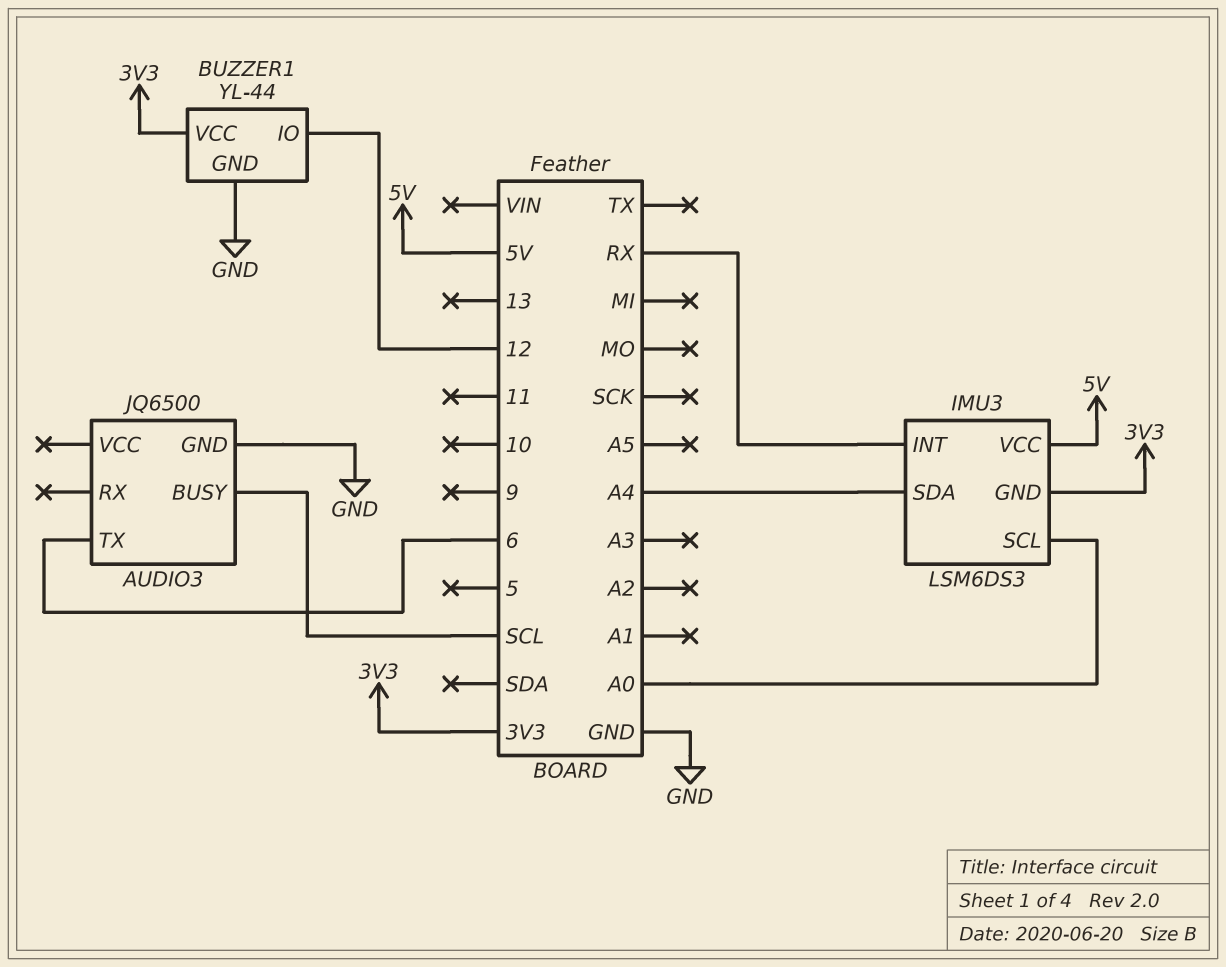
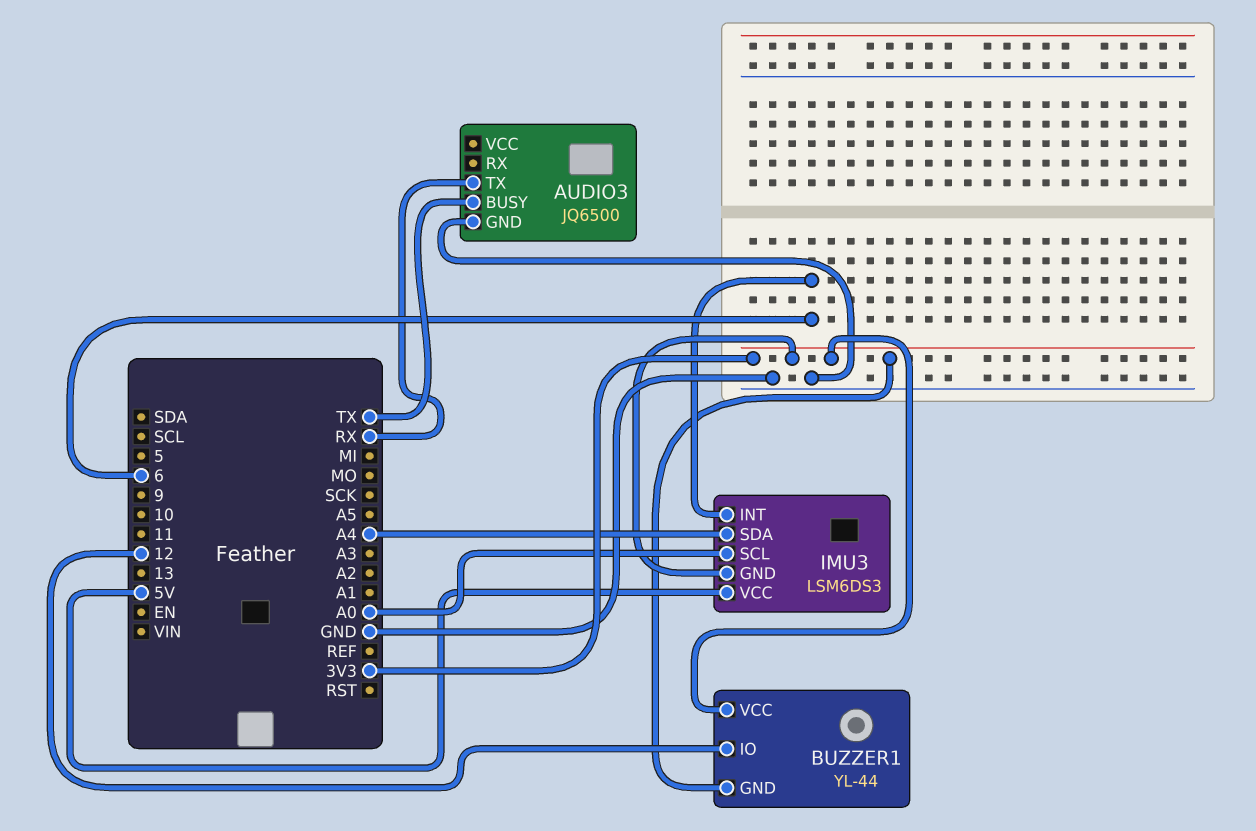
AUDIO3 pin BUSY: SCL -> TX
AUDIO3 pin TX: 6 -> RX
BUZZER1 pin GND: GND -> 3V3
IMU3 pin INT: RX -> 6

